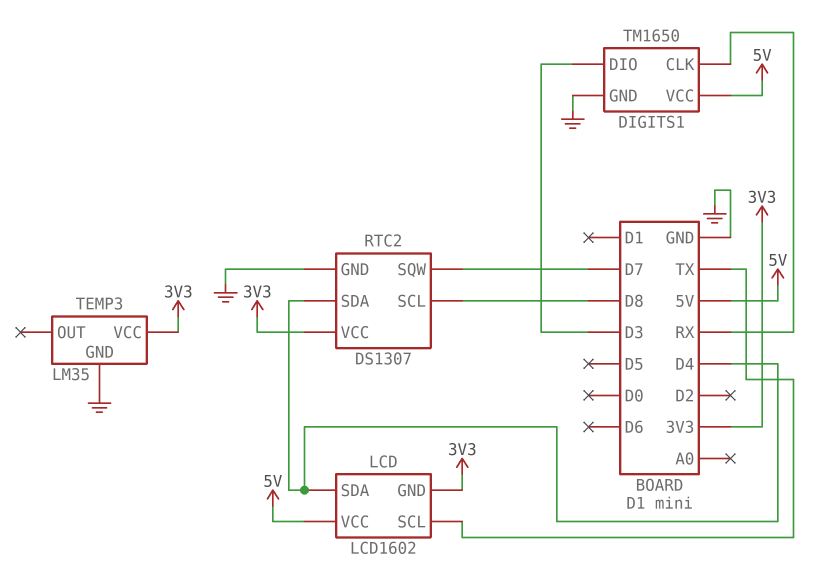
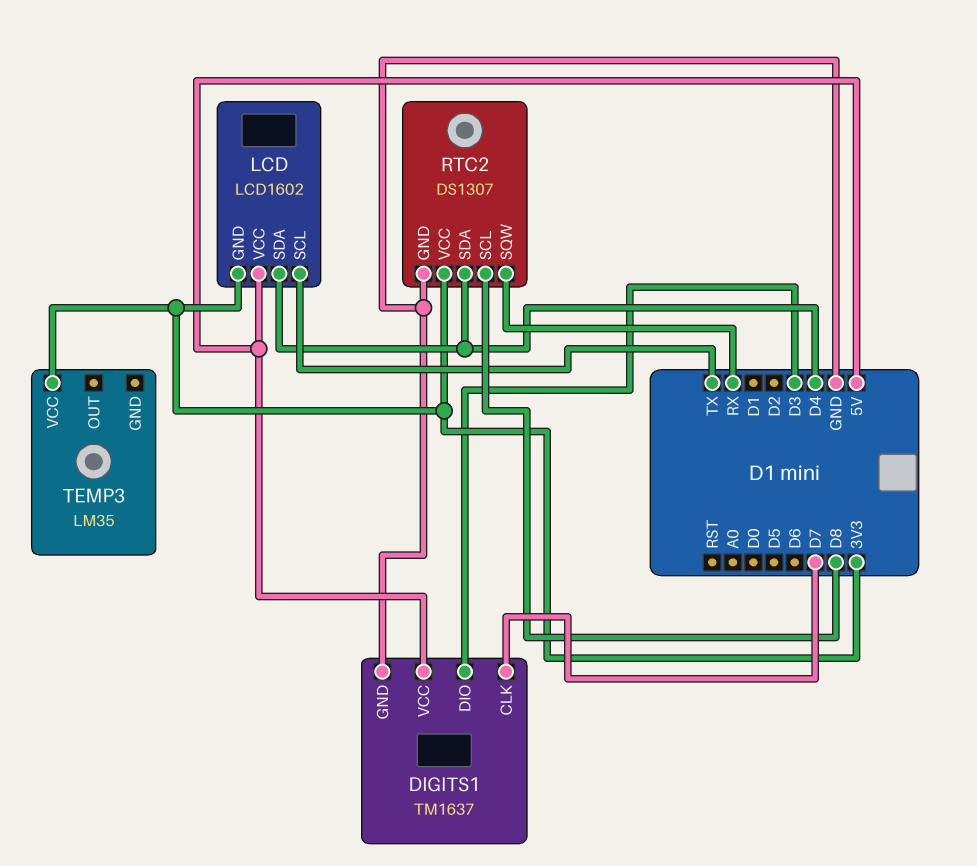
DIGITS1: TM1650 -> TM1637
DIGITS1 pin CLK: RX -> D7
RTC2 pin SQW: D7 -> RX
TEMP3 pin GND: GND -> none

